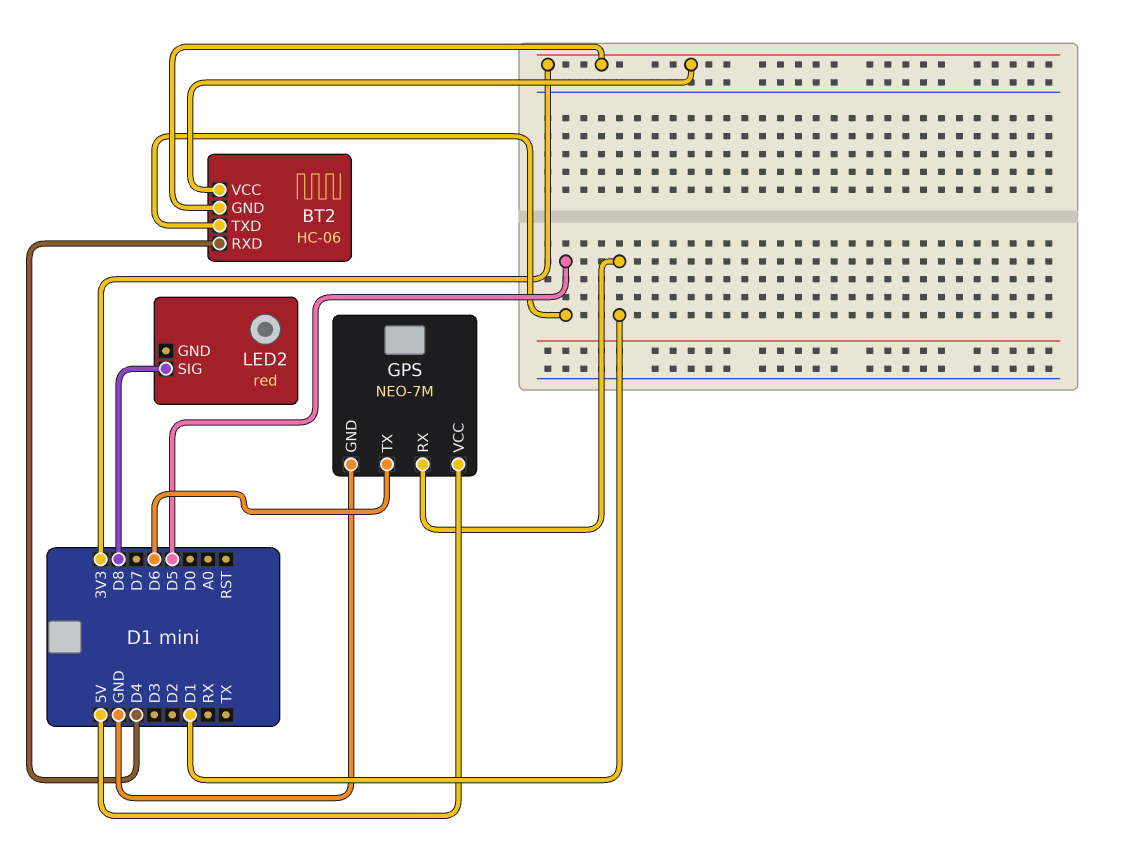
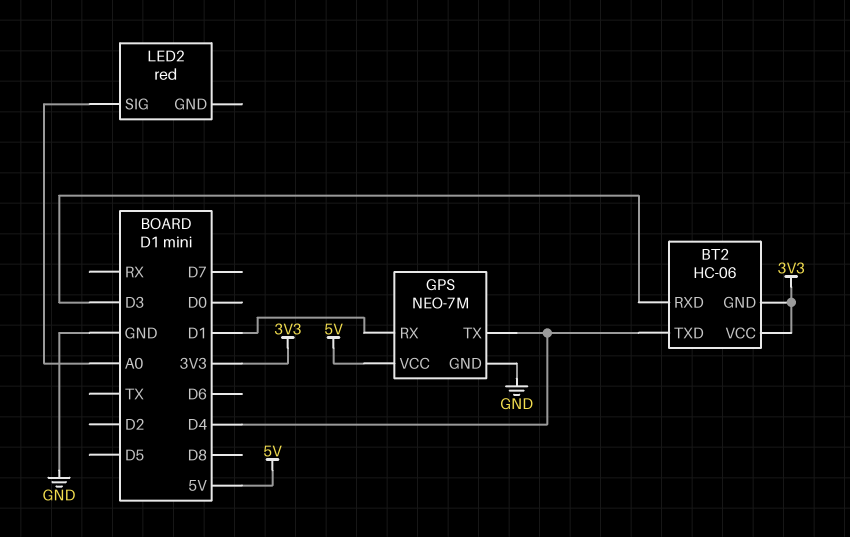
BT2 pin RXD: D4 -> D3
BT2 pin TXD: D5 -> D4
GPS pin TX: D6 -> D4
LED2 pin SIG: D8 -> A0

